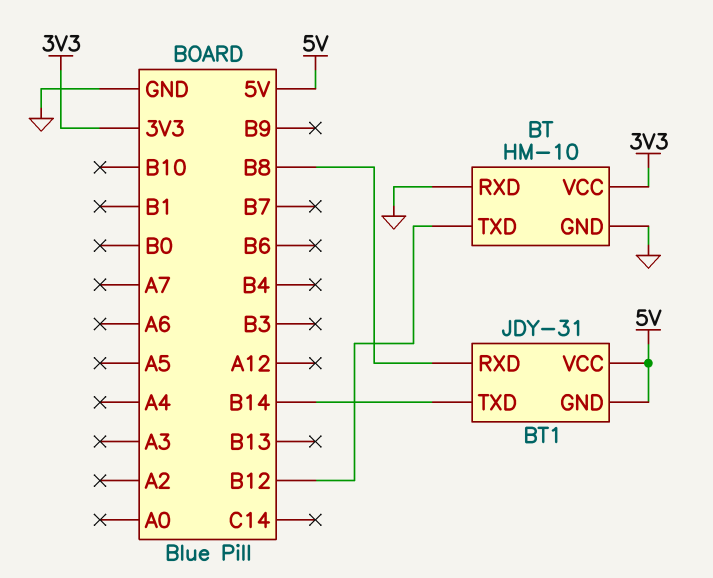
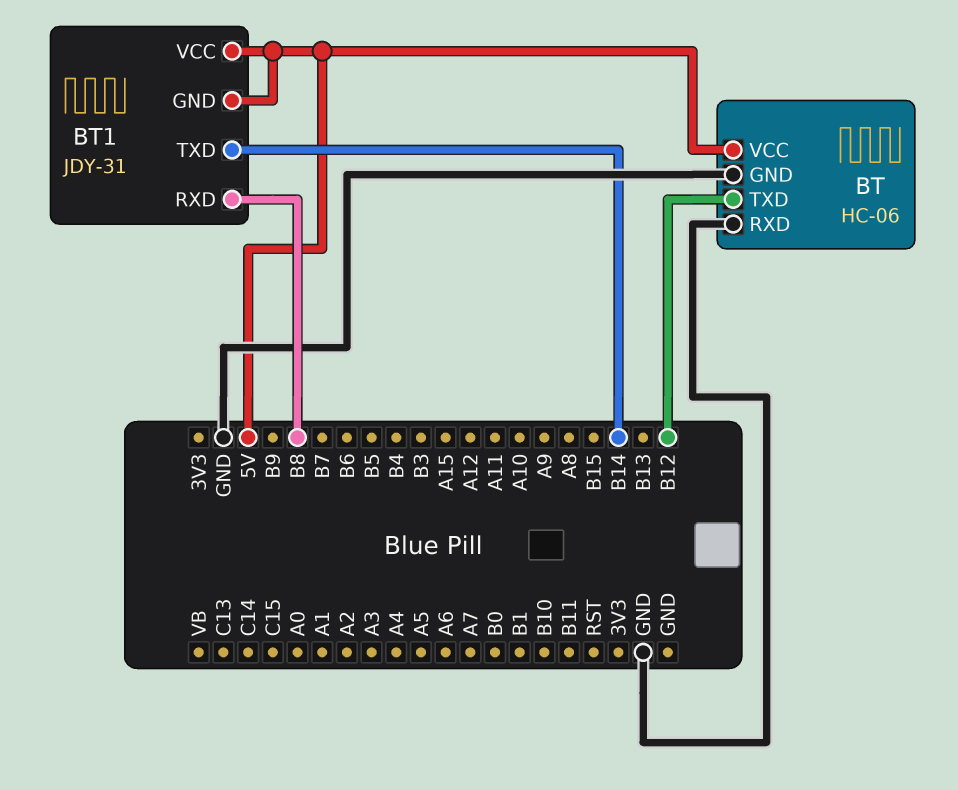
BT: HM-10 -> HC-06
BT pin VCC: 3V3 -> 5V

